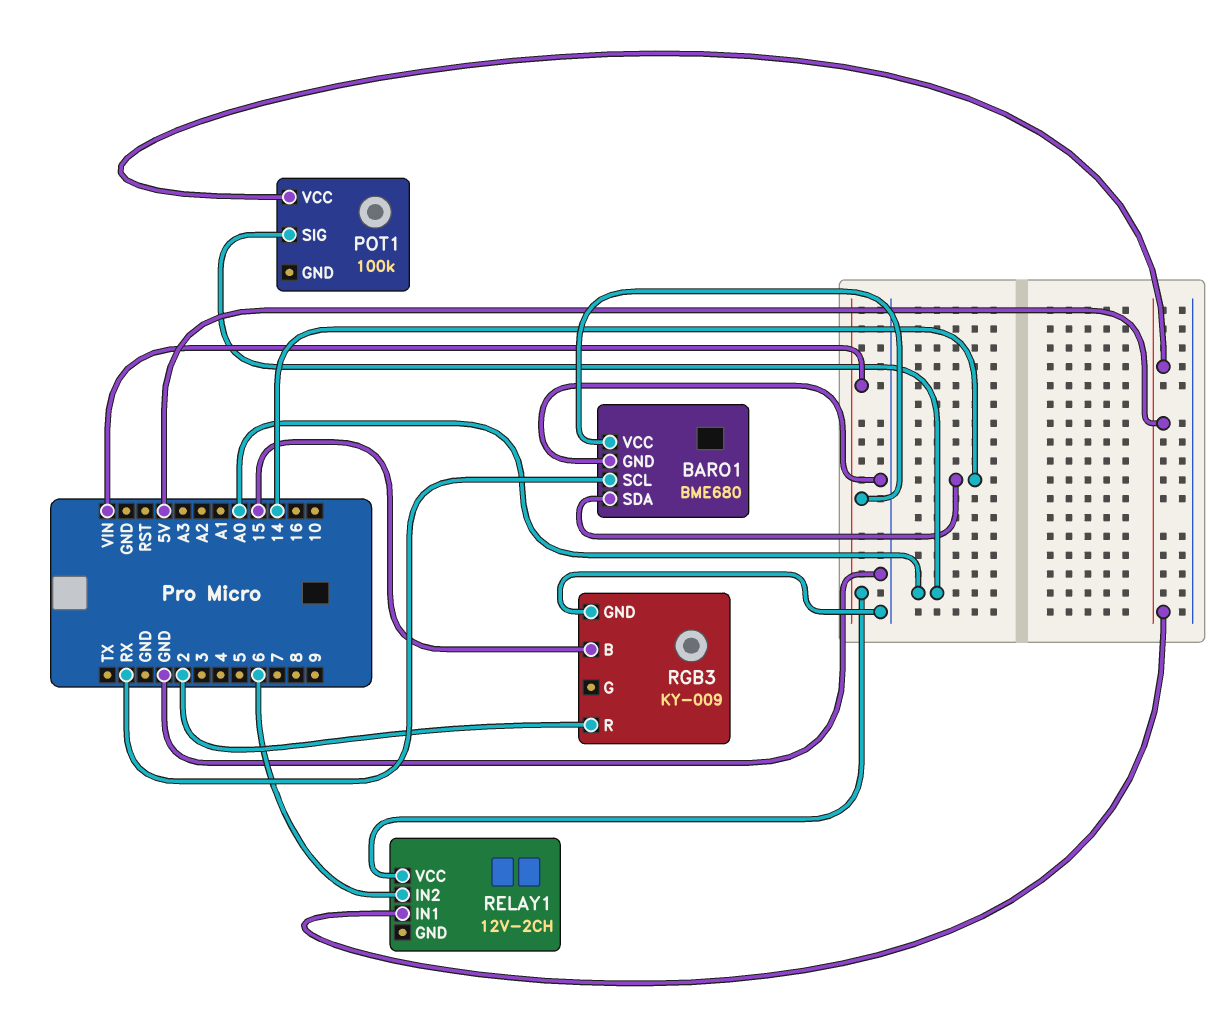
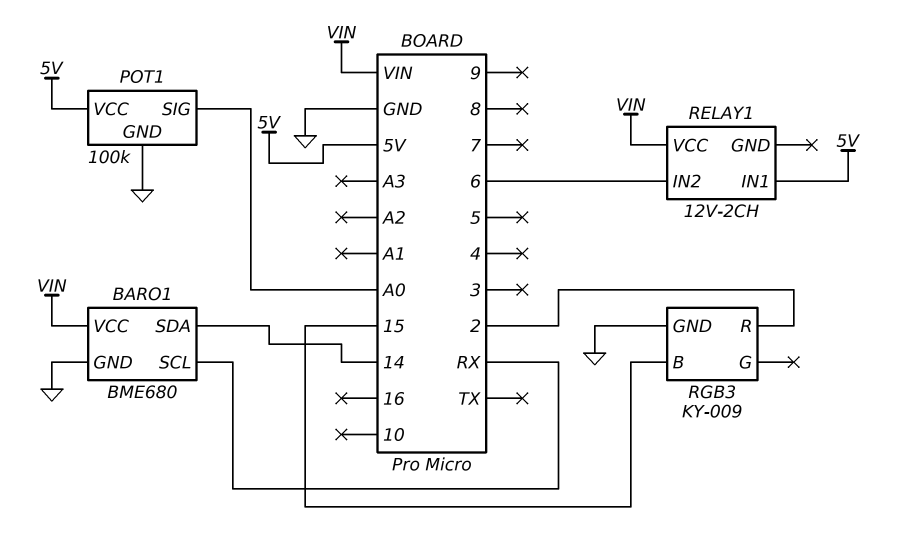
POT1 pin GND: none -> GND

